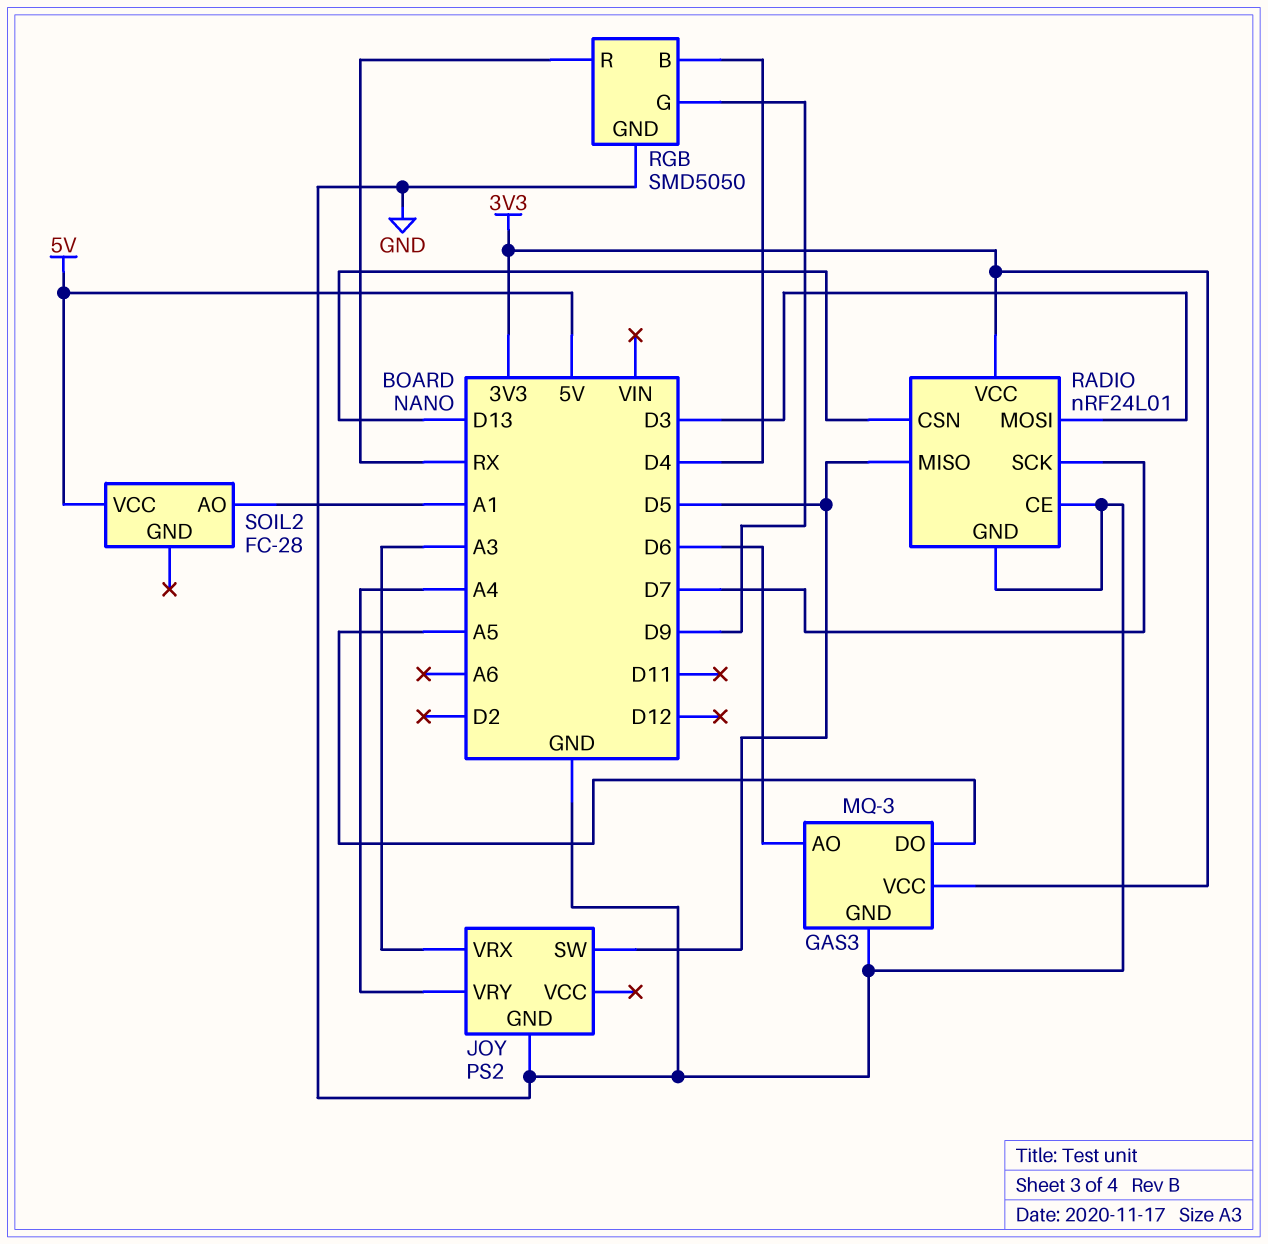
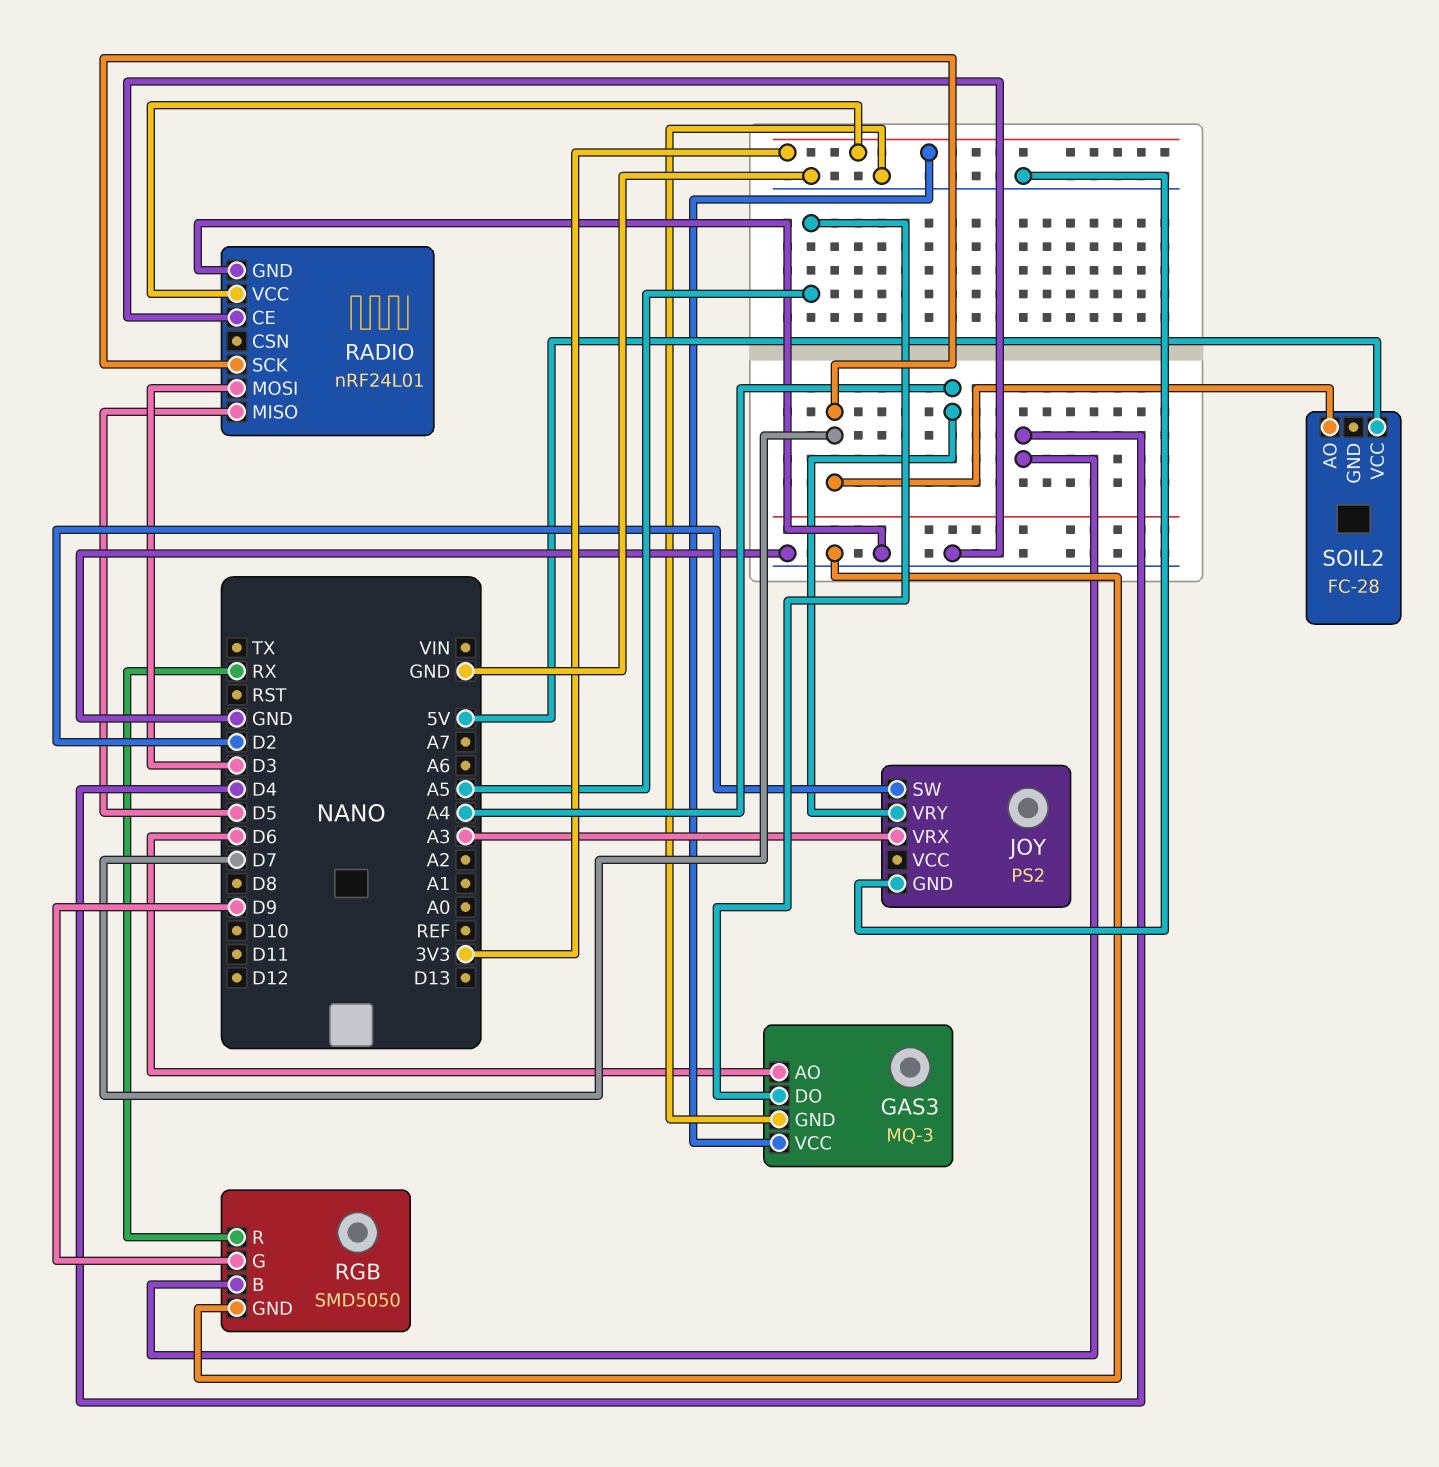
JOY pin SW: D5 -> D2
RADIO pin CSN: D13 -> none
SOIL2 pin AO: A1 -> D7

